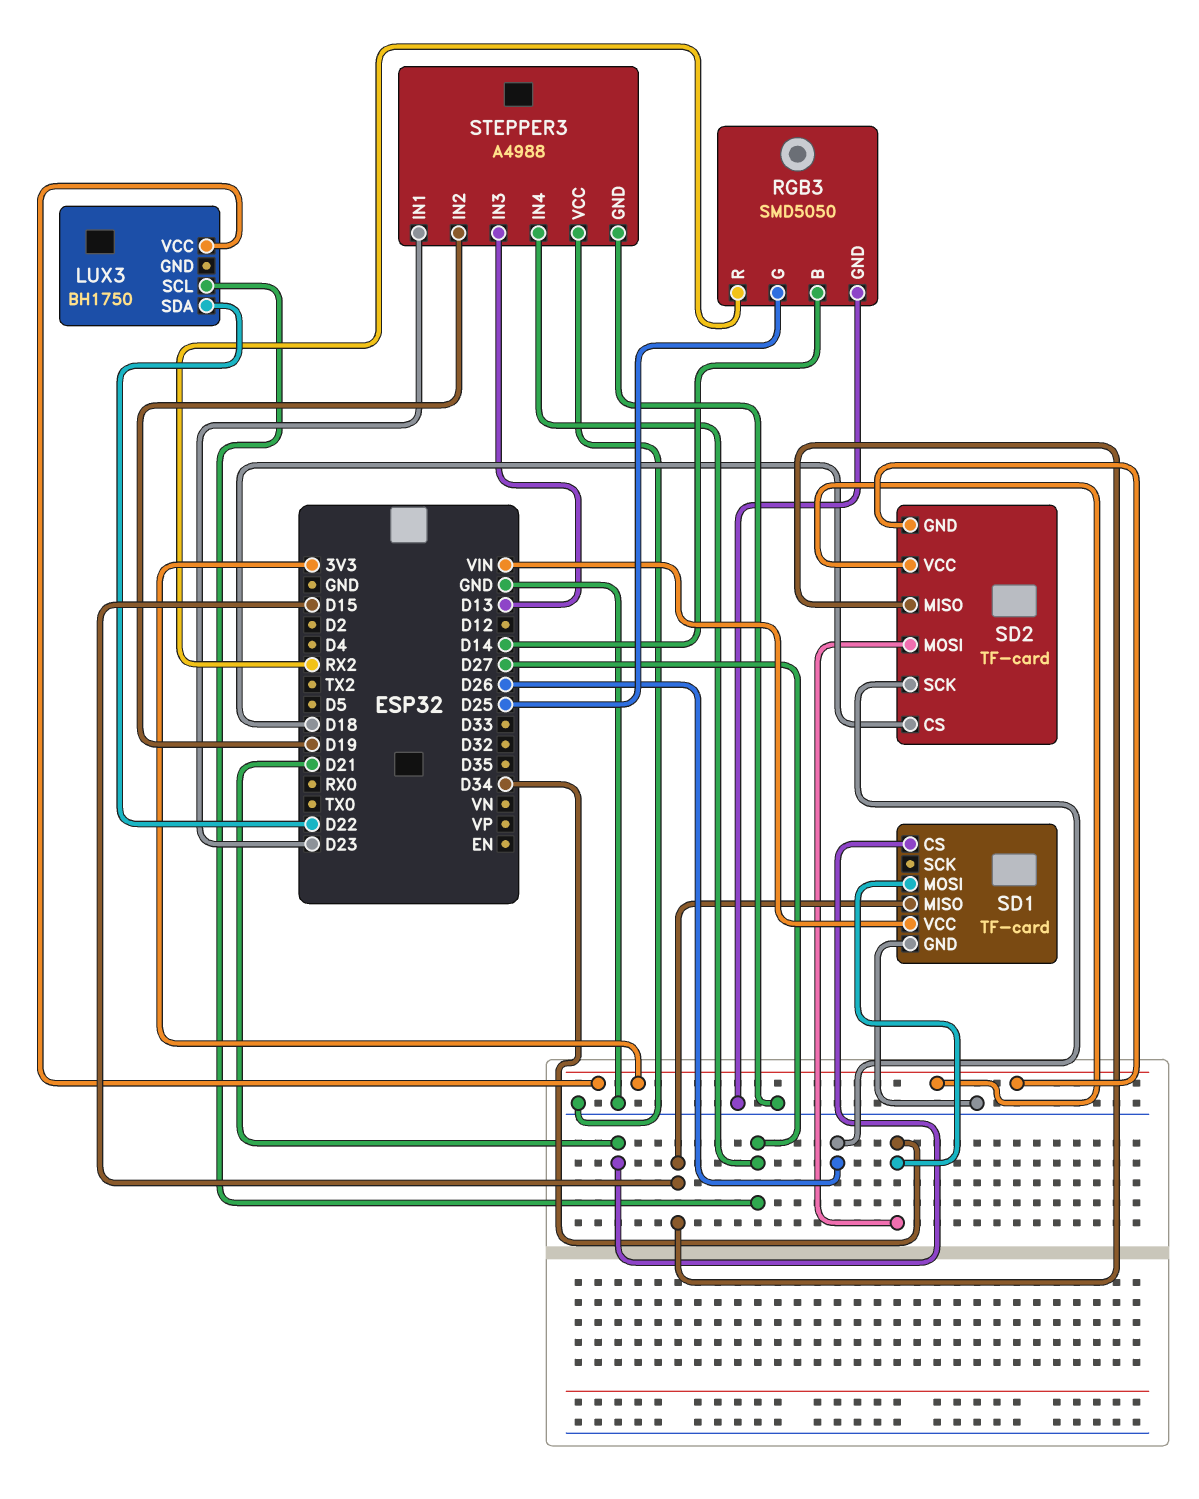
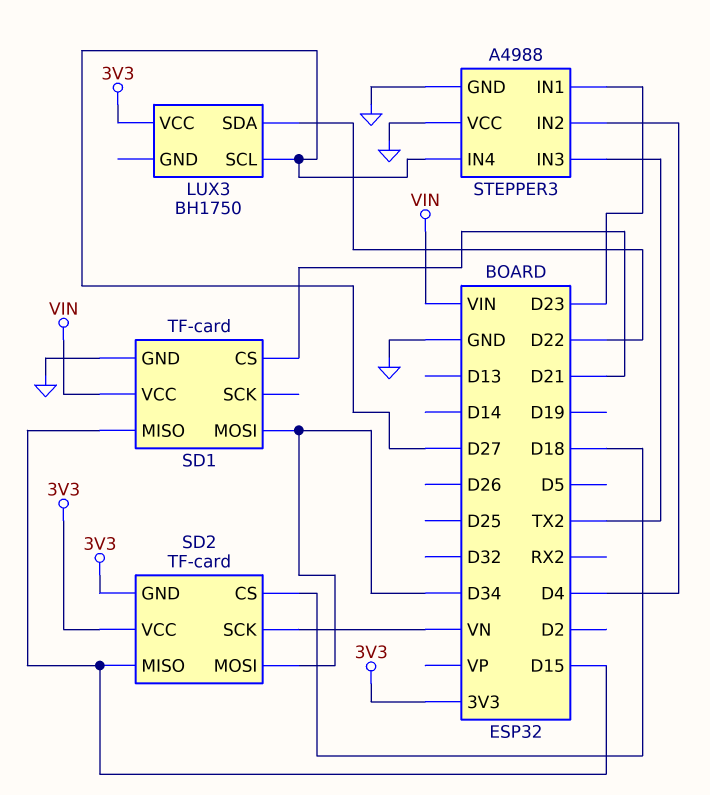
RGB3: SMD5050 -> none
RGB3 pin B: D14 -> none
RGB3 pin G: D25 -> none
RGB3 pin GND: GND -> none
RGB3 pin R: RX2 -> none
SD2 pin SCK: D26 -> VN
STEPPER3 pin IN2: D19 -> D4
STEPPER3 pin IN3: D13 -> TX2

